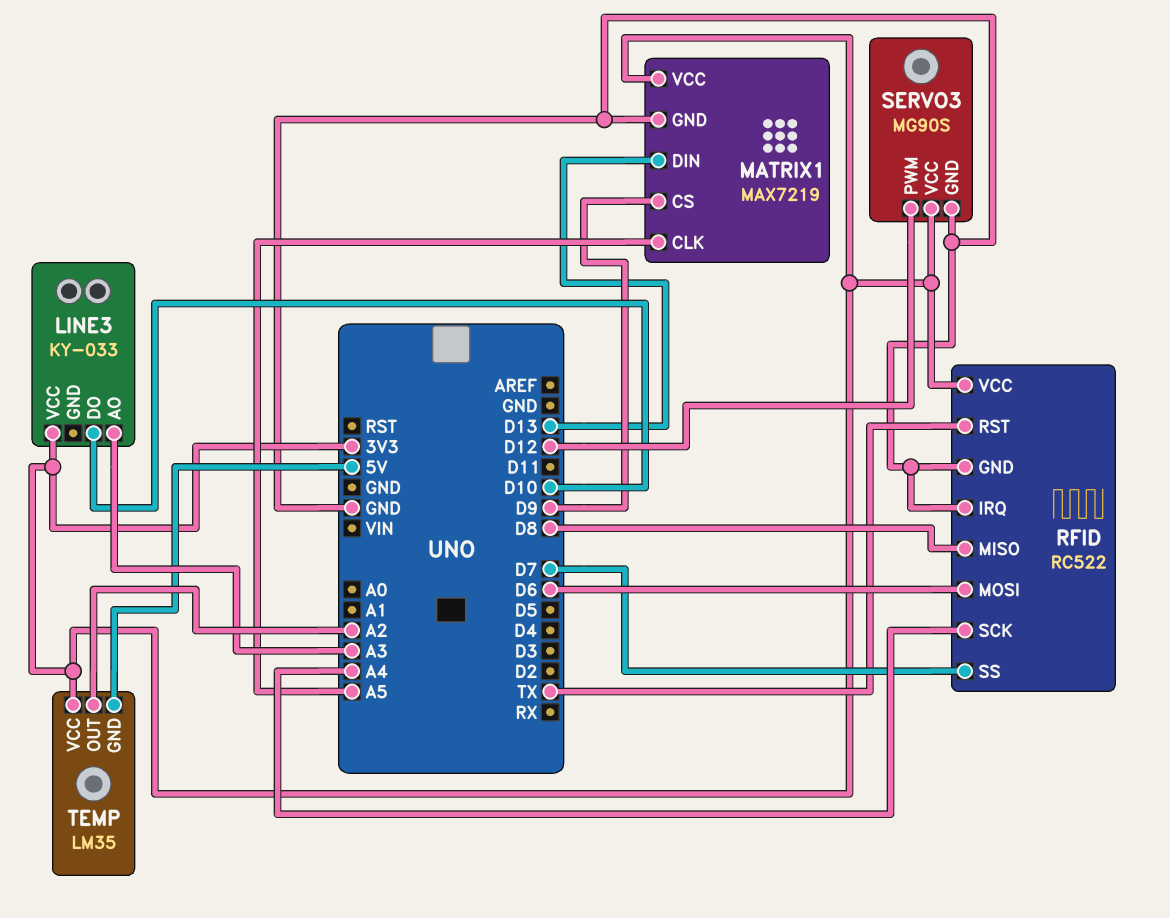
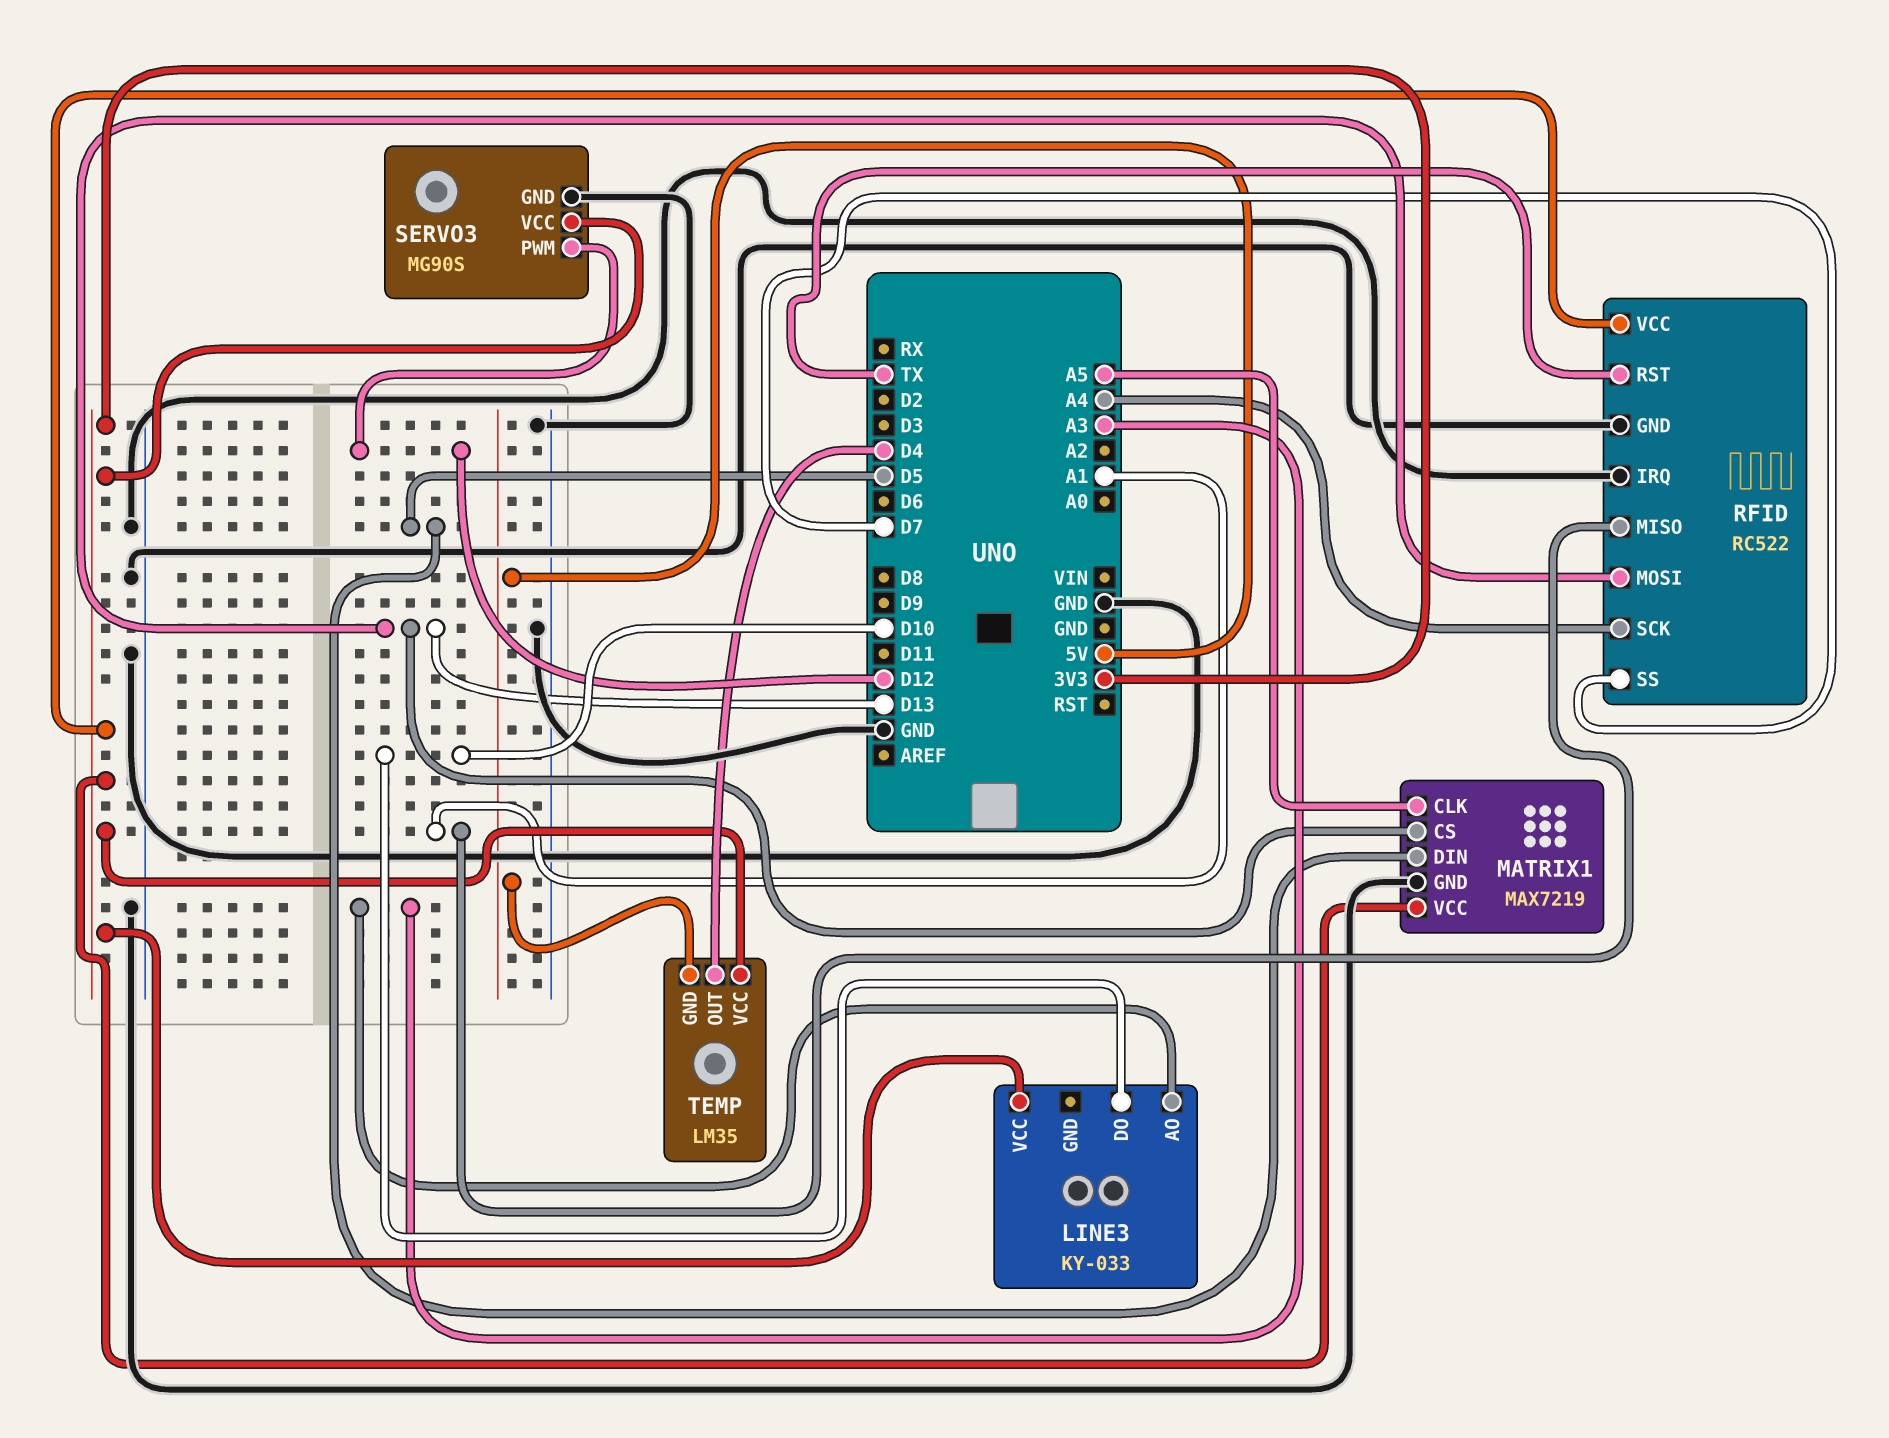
MATRIX1 pin CS: D9 -> D13
MATRIX1 pin DIN: D13 -> D5
RFID pin MISO: D8 -> A1
RFID pin MOSI: D6 -> D13
TEMP pin OUT: A2 -> D4

